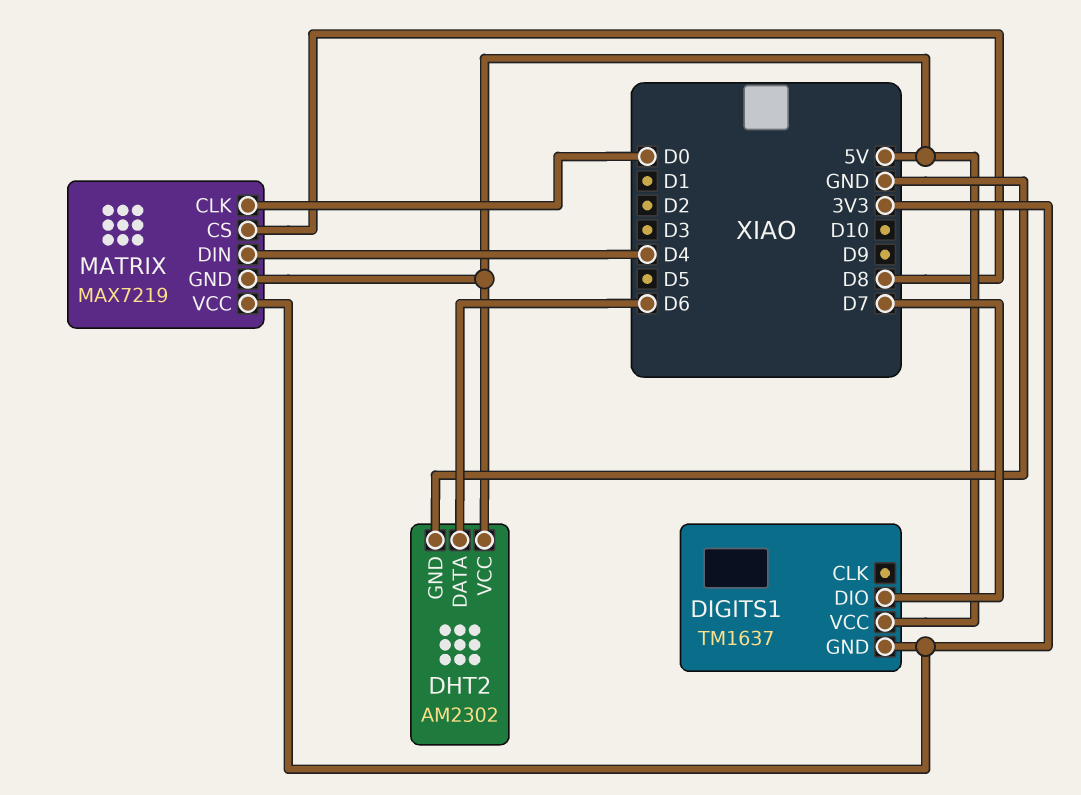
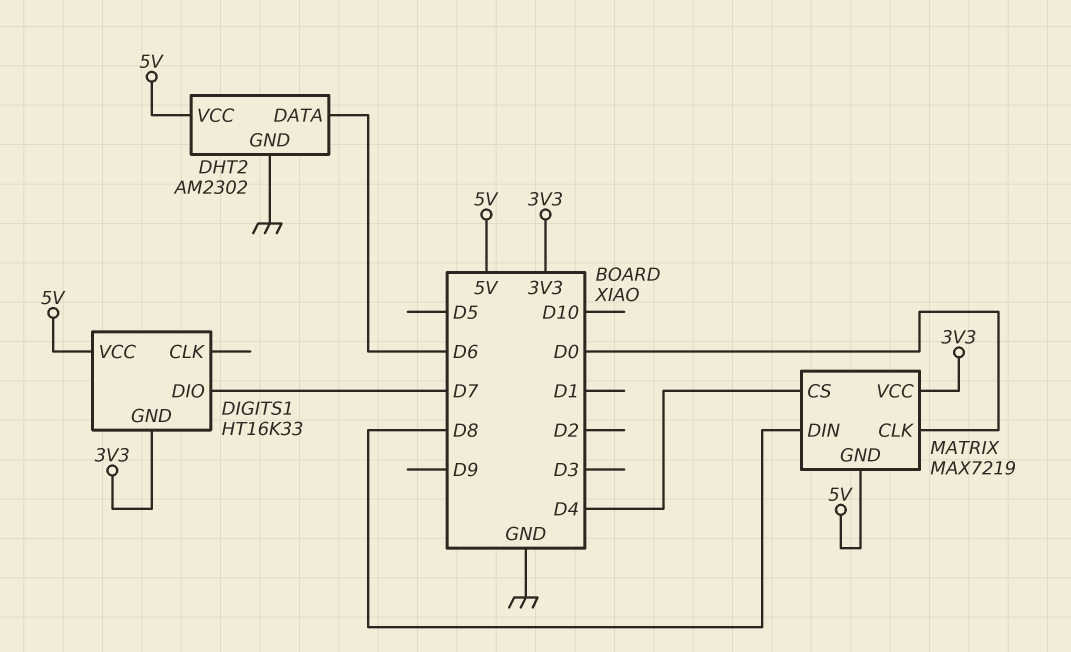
DIGITS1: TM1637 -> HT16K33
MATRIX pin CS: D8 -> D4
MATRIX pin DIN: D4 -> D8

